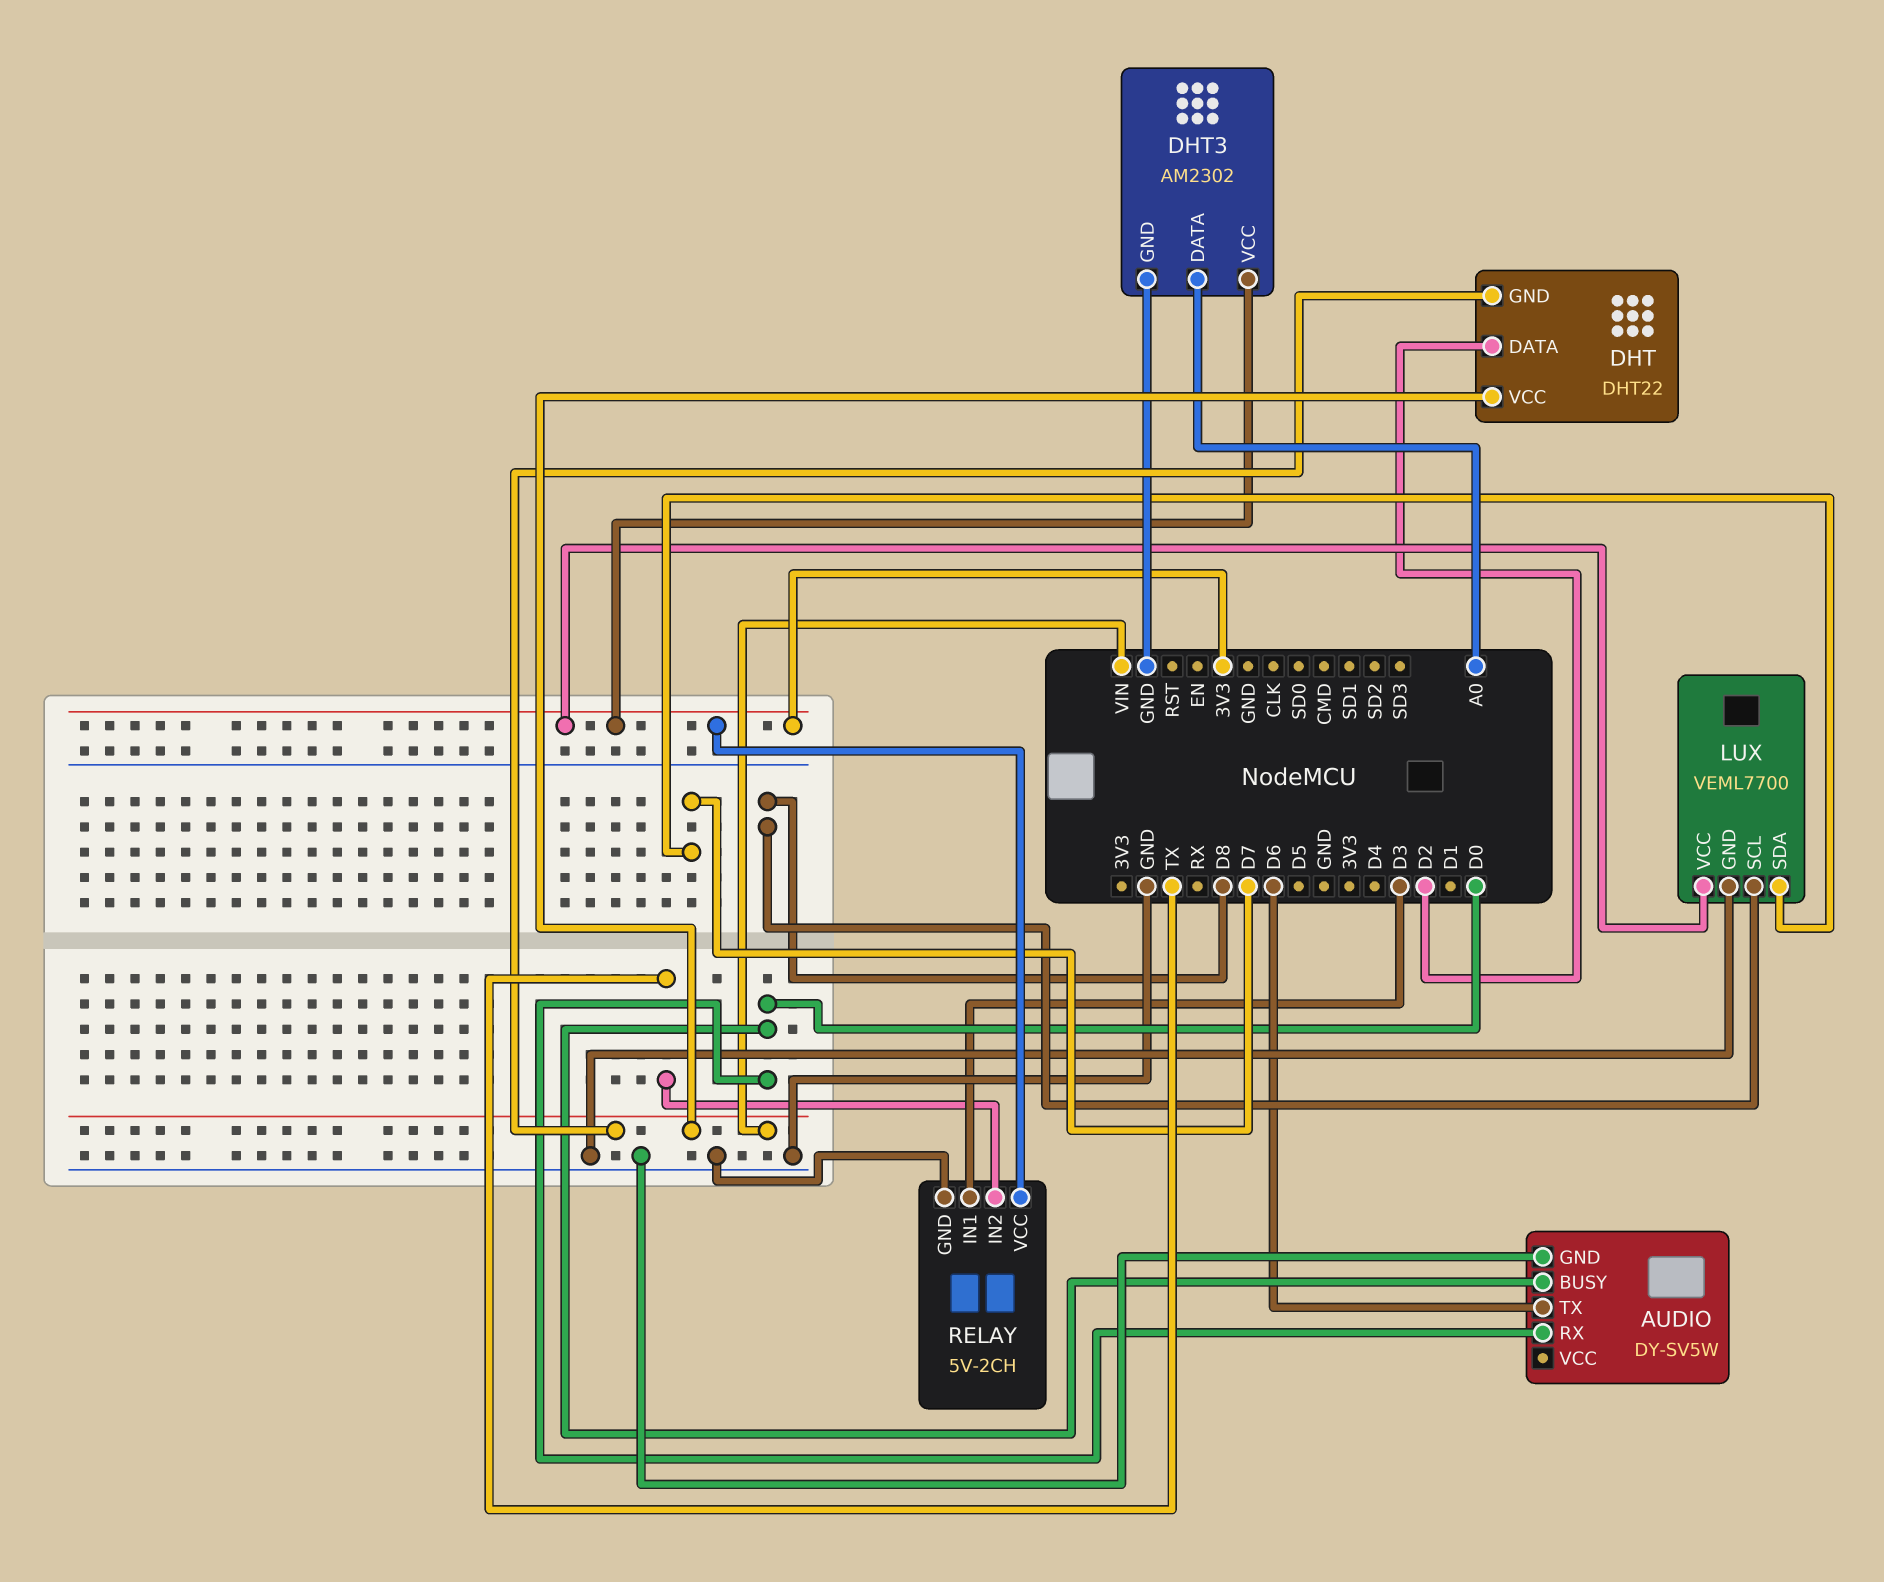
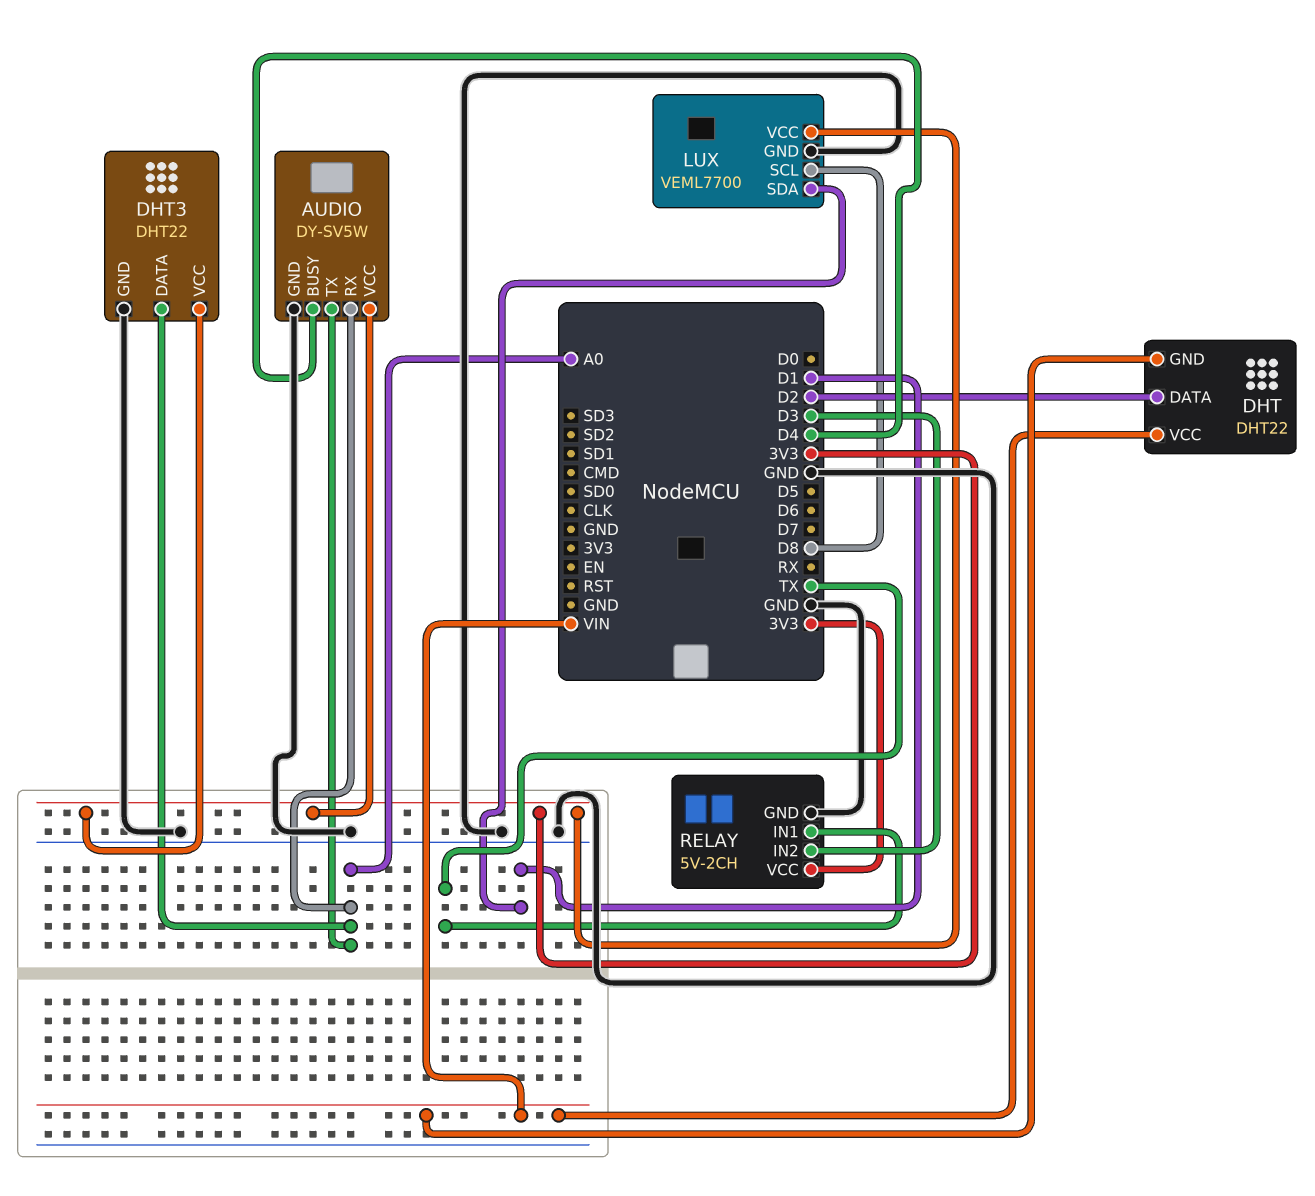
AUDIO pin BUSY: D0 -> D4
AUDIO pin RX: D0 -> A0
AUDIO pin TX: D6 -> A0
AUDIO pin VCC: none -> 3V3
DHT3: AM2302 -> DHT22
LUX pin SDA: D7 -> D1
RELAY pin IN1: D3 -> TX
RELAY pin IN2: TX -> D3

